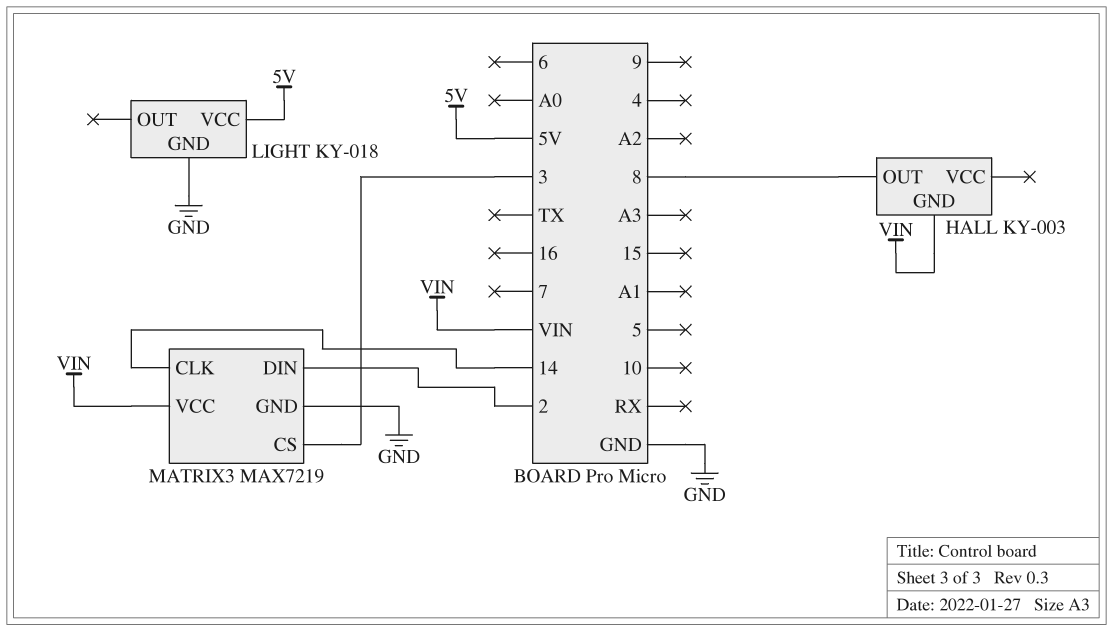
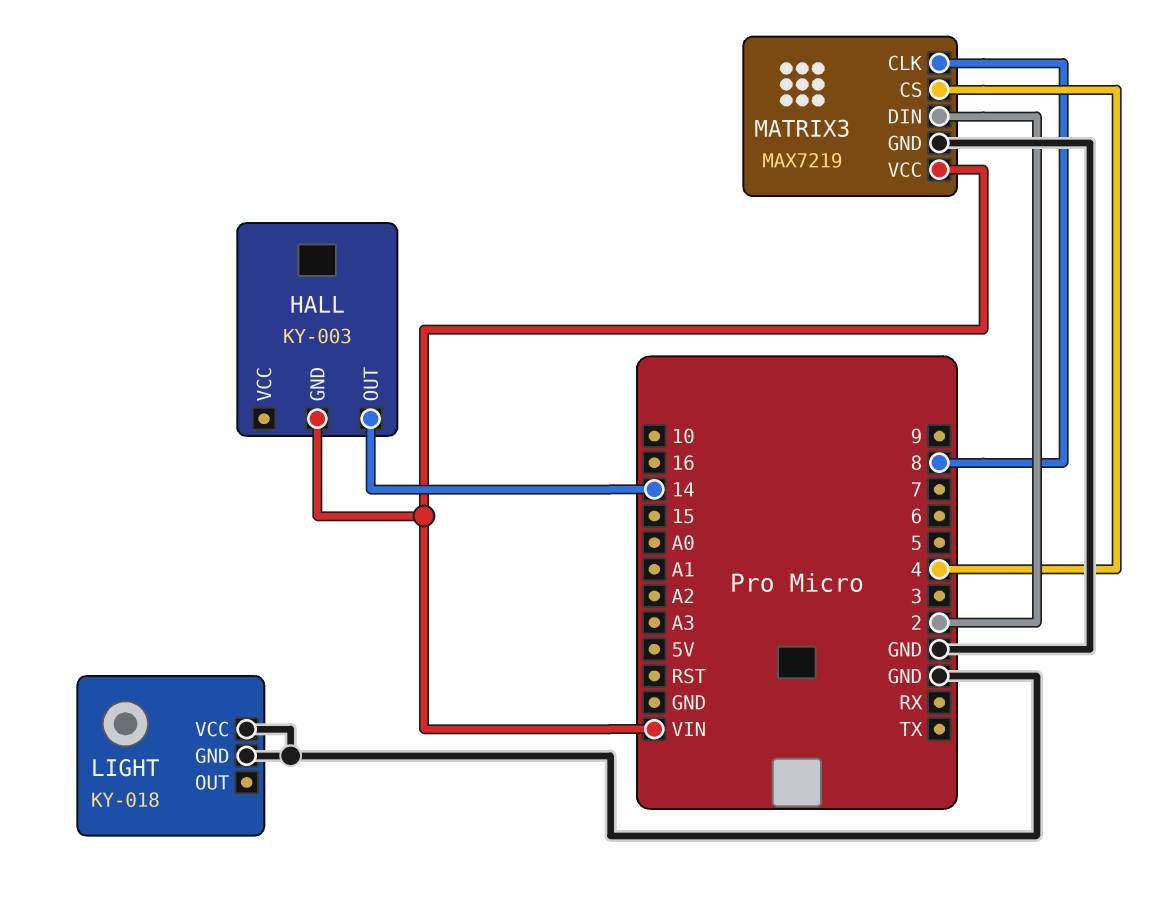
HALL pin OUT: 8 -> 14
LIGHT pin VCC: 5V -> GND
MATRIX3 pin CLK: 14 -> 8
MATRIX3 pin CS: 3 -> 4

